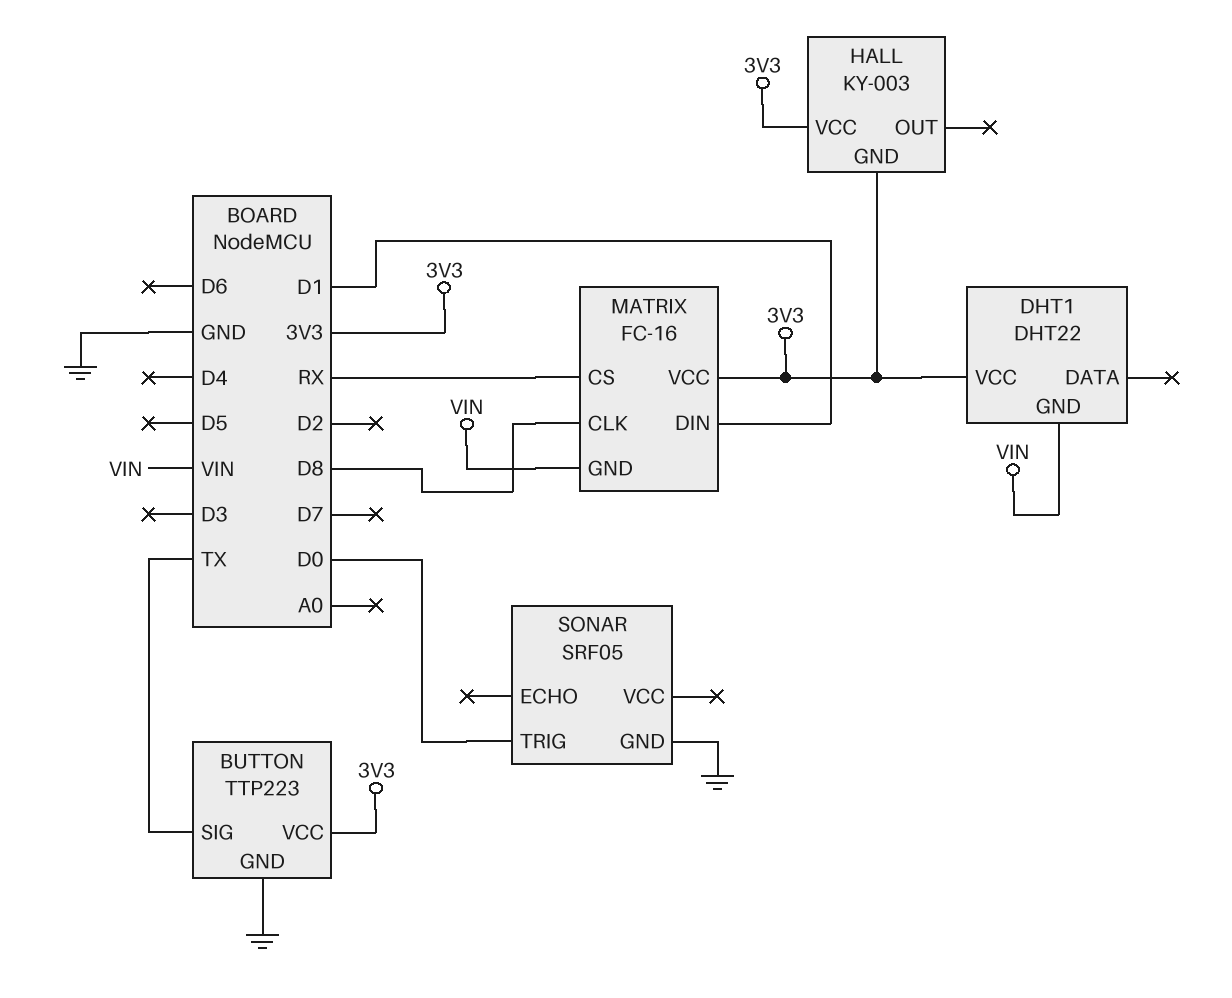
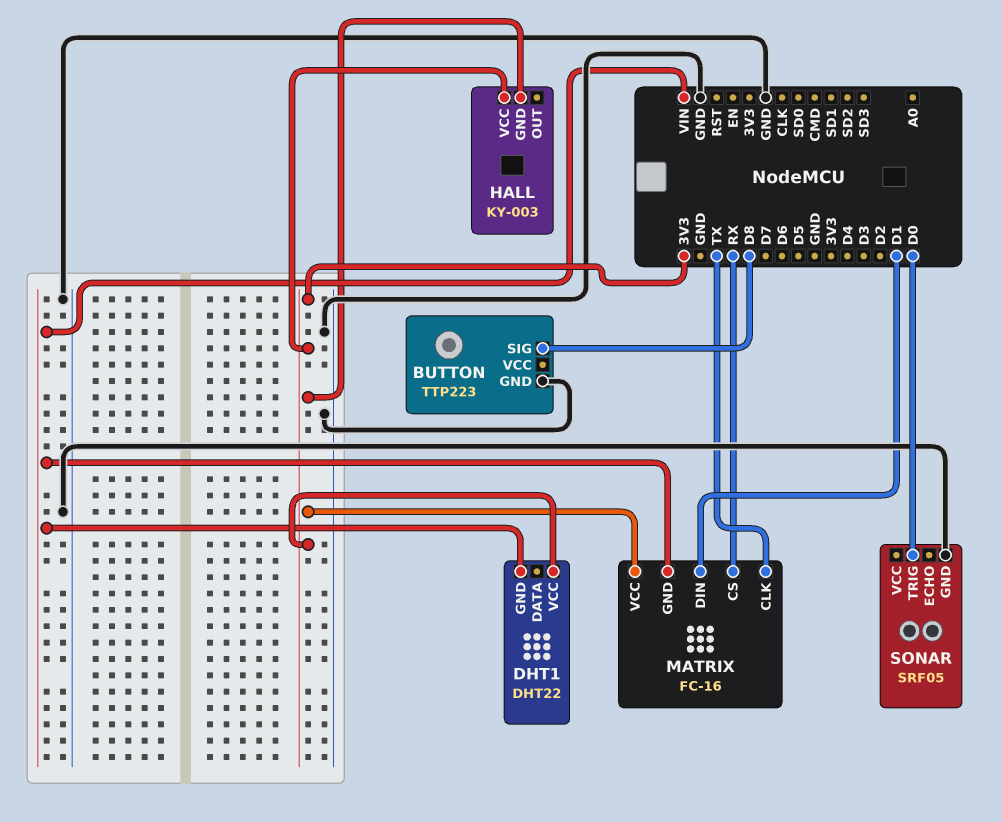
BUTTON pin SIG: TX -> D8
BUTTON pin VCC: 3V3 -> none
MATRIX pin CLK: D8 -> TX

